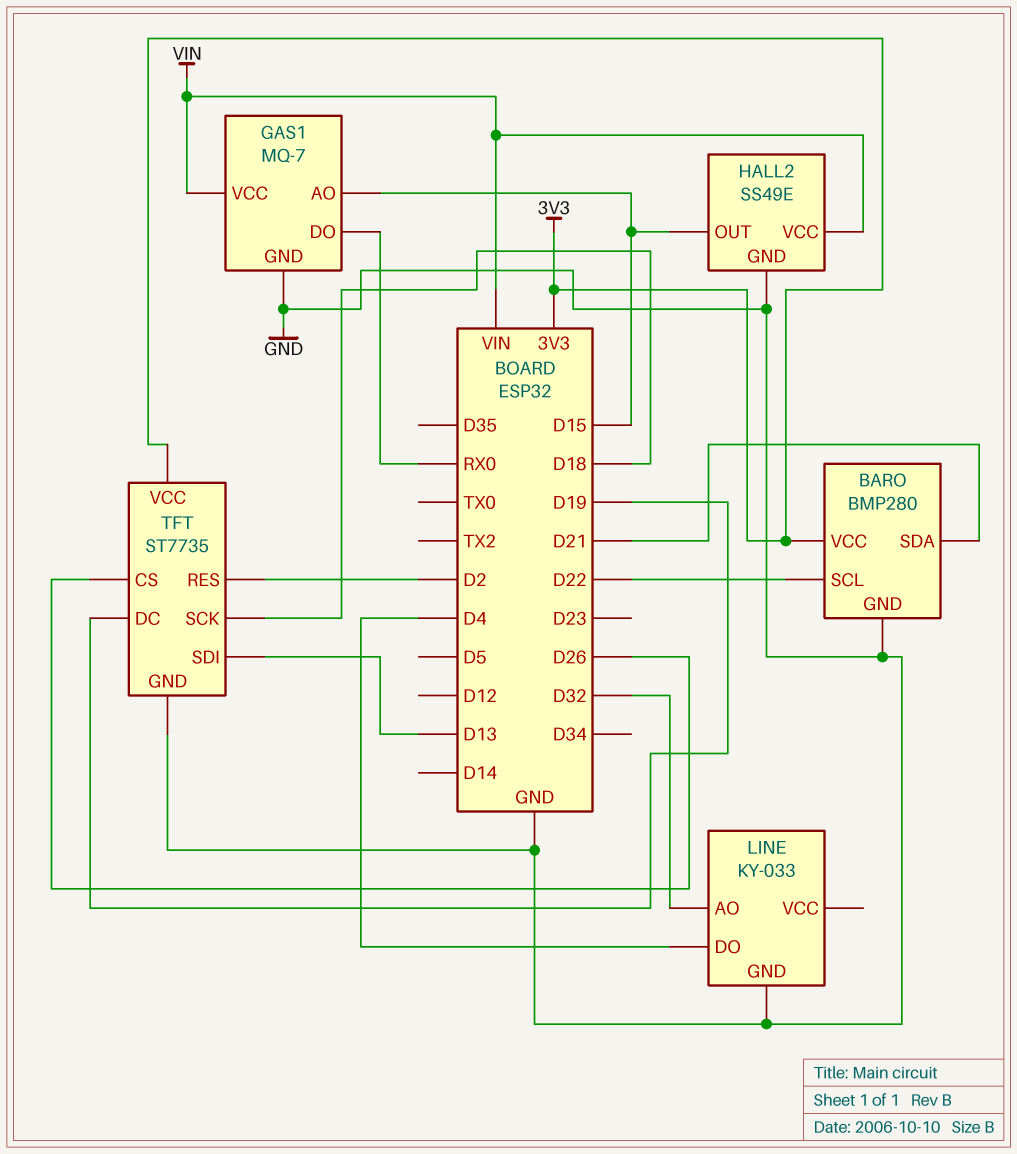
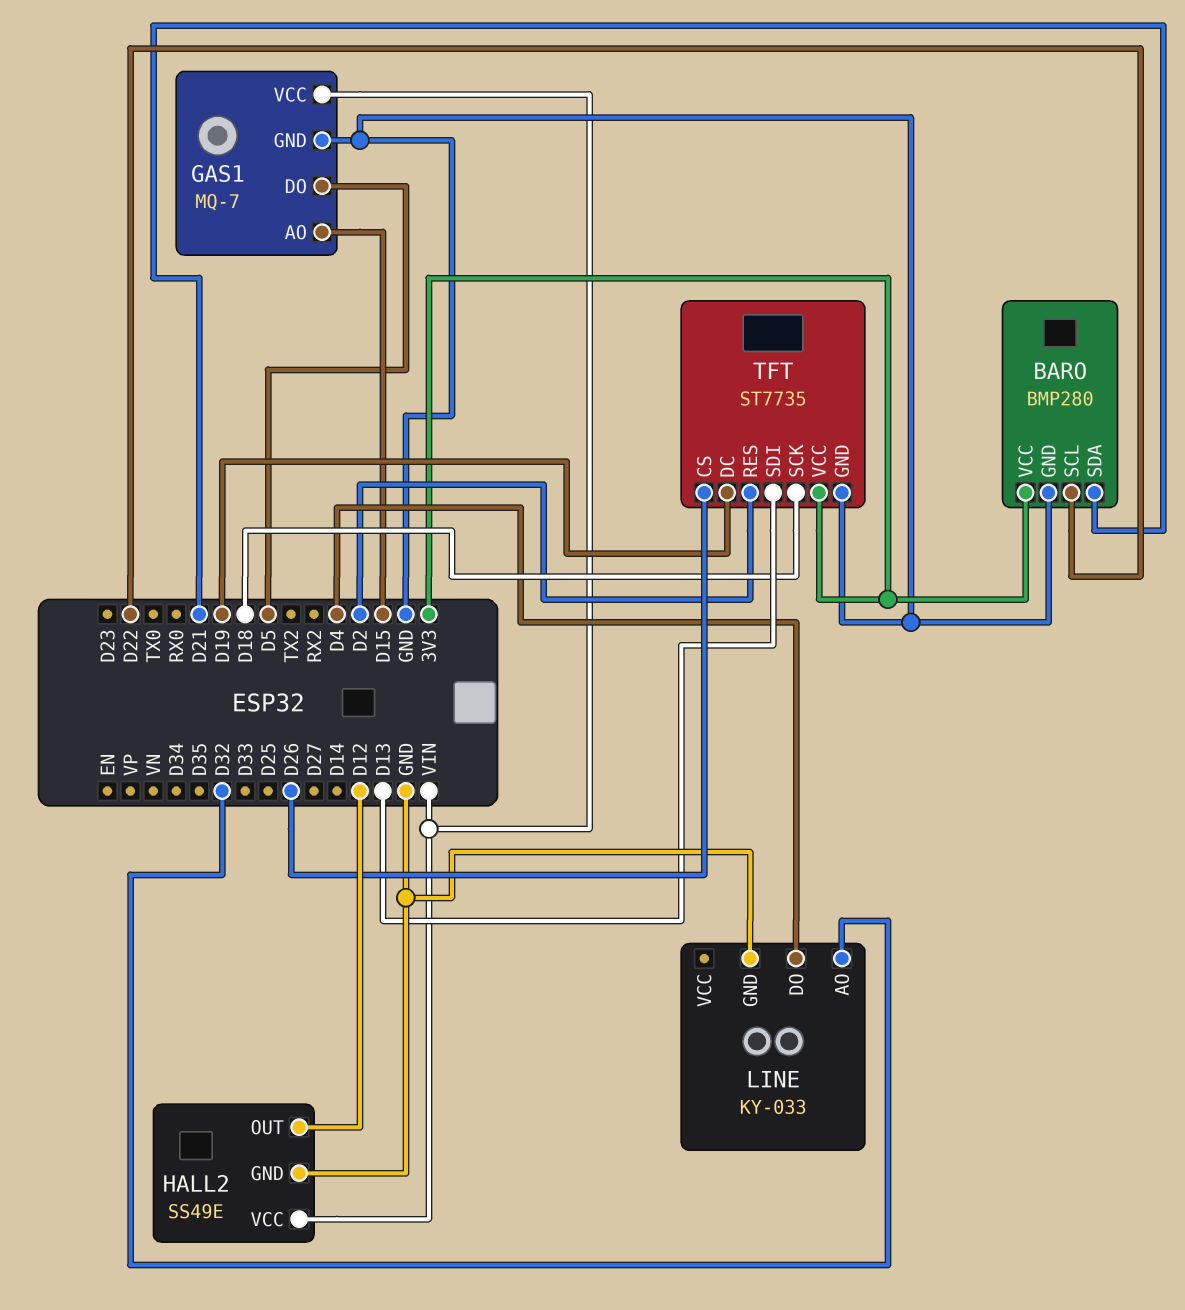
GAS1 pin DO: RX0 -> D5
HALL2 pin OUT: D15 -> D12

